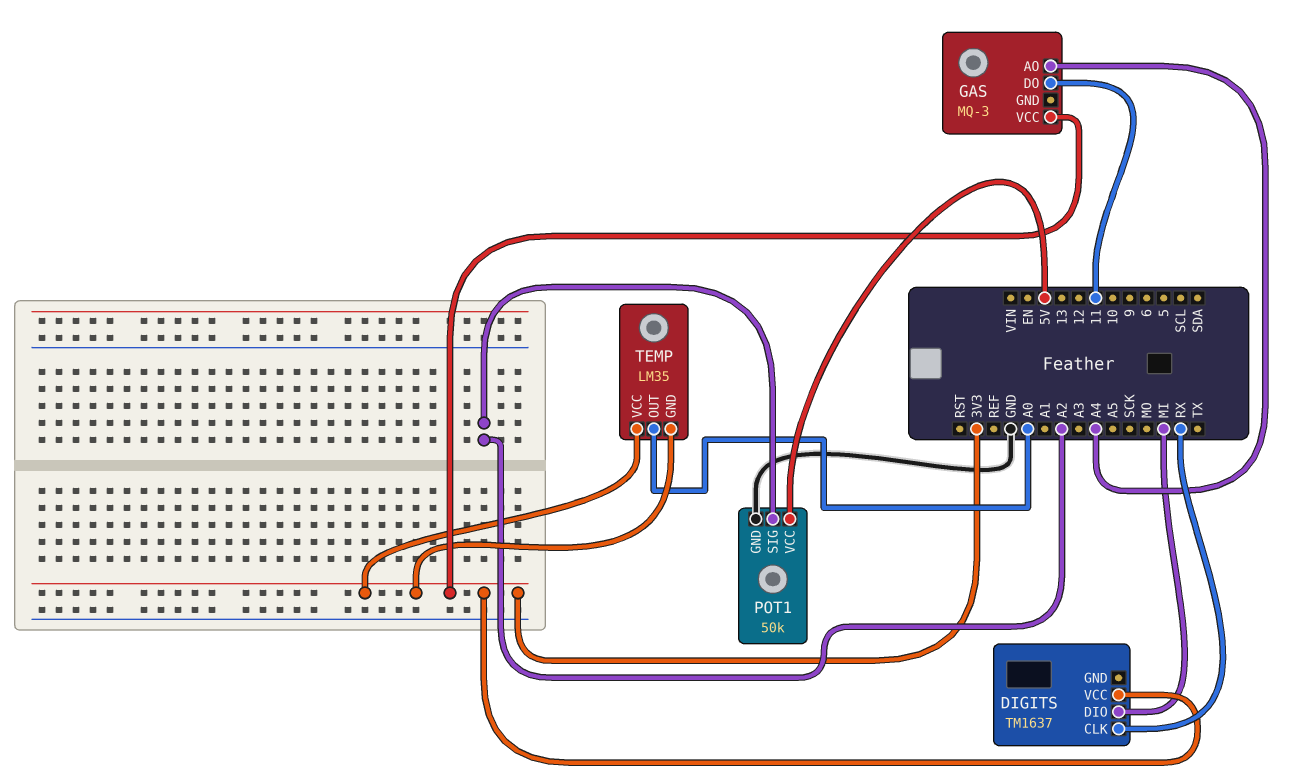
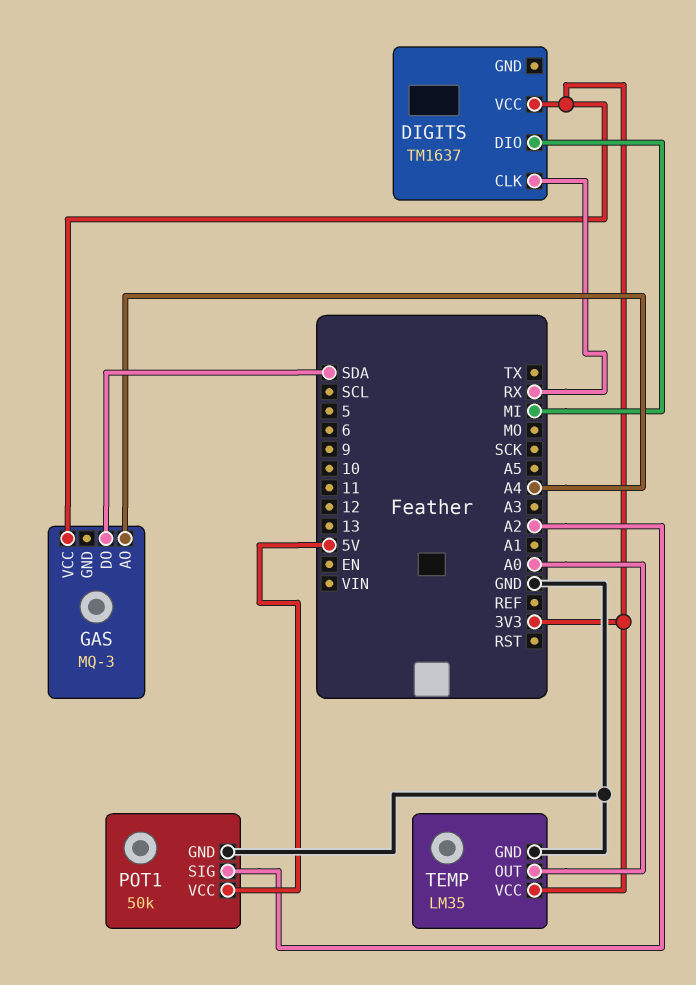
GAS pin DO: 11 -> SDA
TEMP pin GND: 3V3 -> GND

